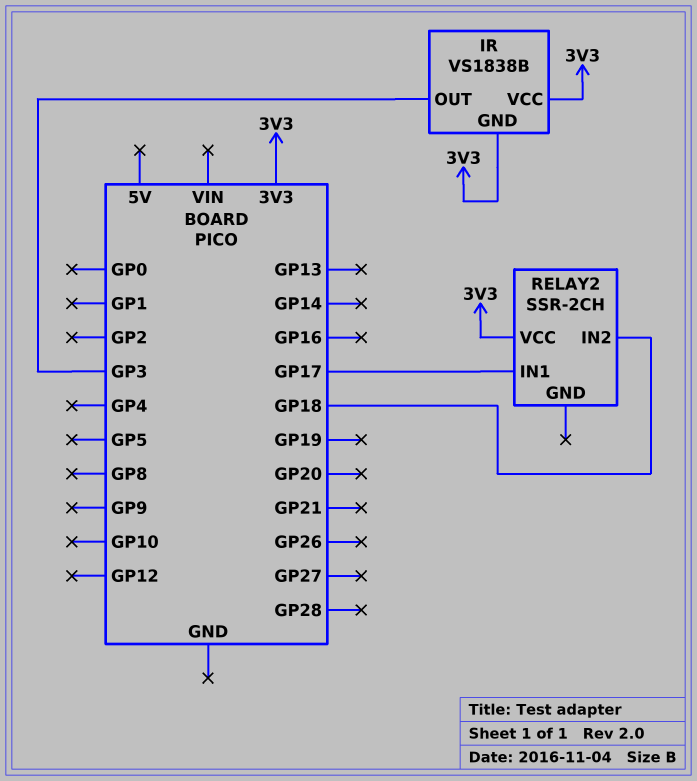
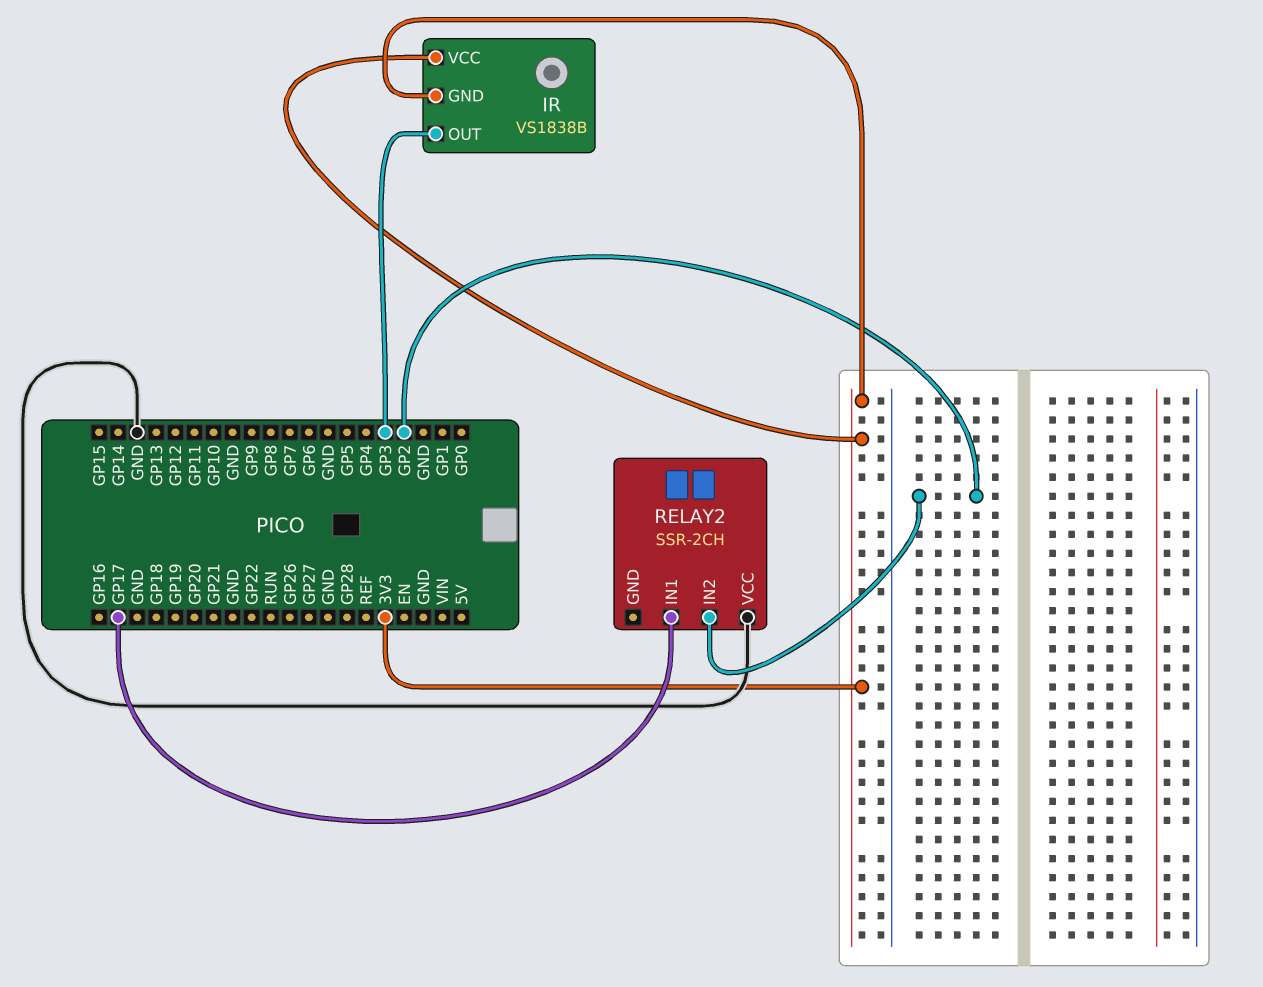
RELAY2 pin IN2: GP18 -> GP2
RELAY2 pin VCC: 3V3 -> GND

